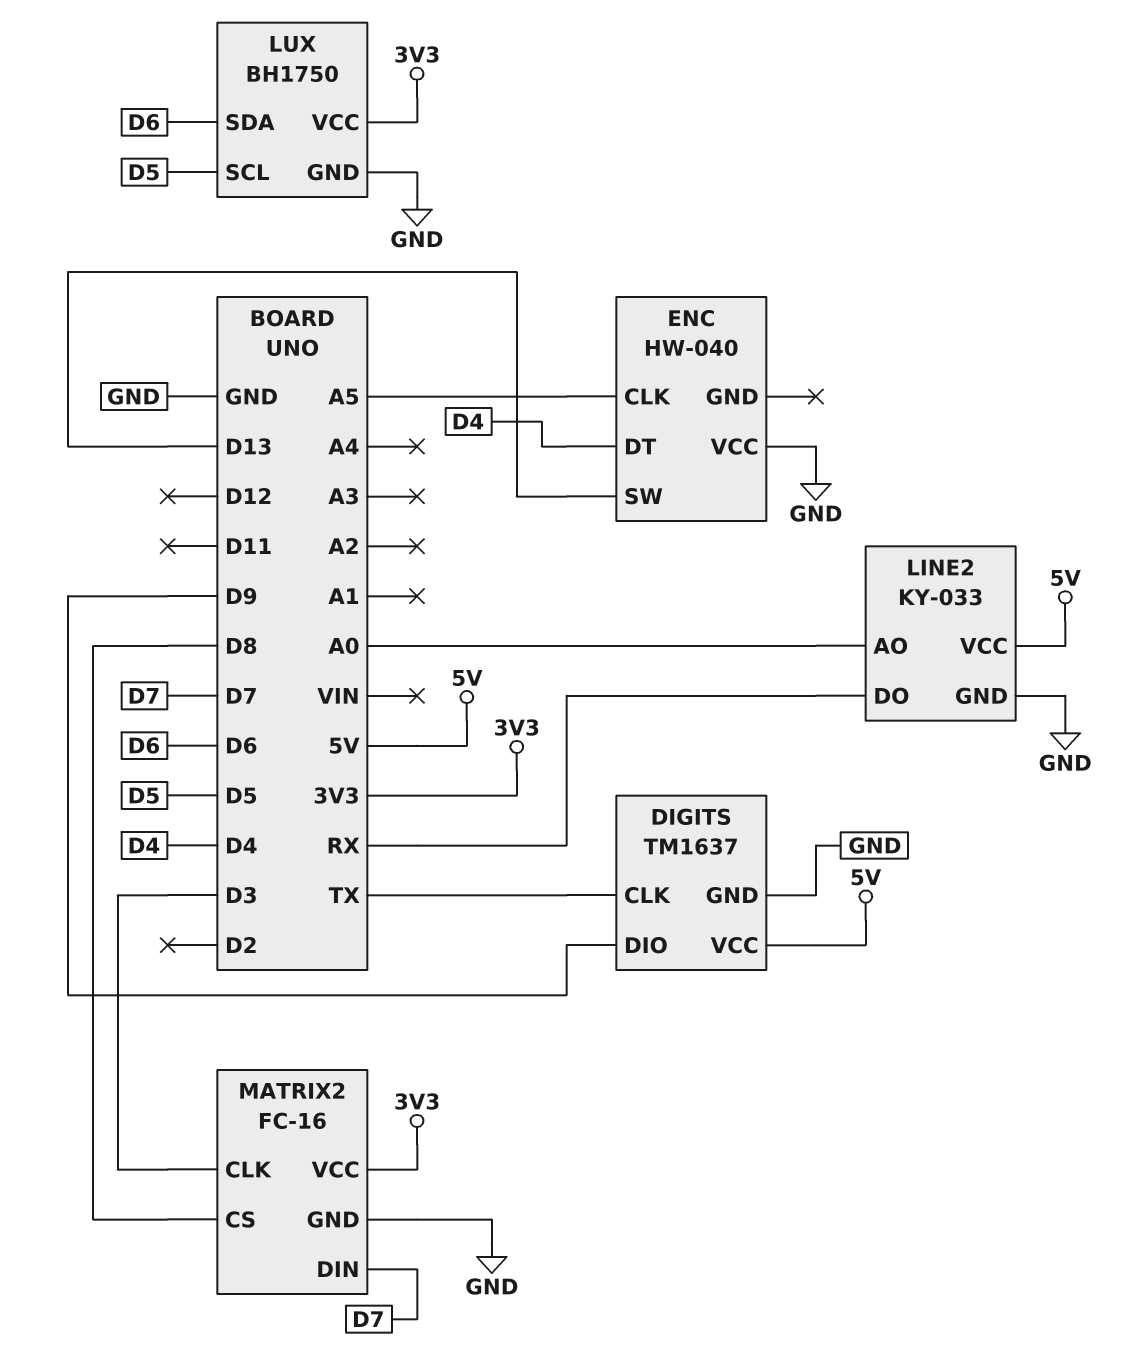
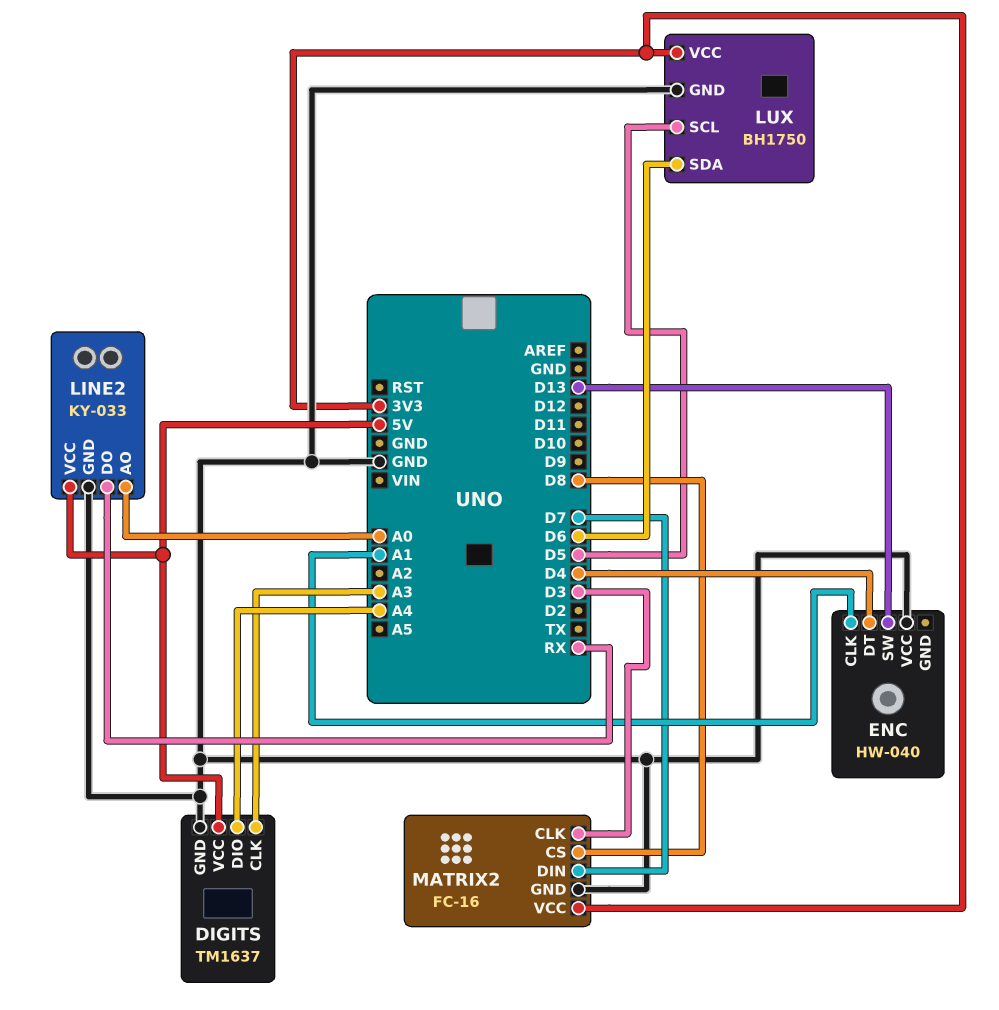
DIGITS pin CLK: TX -> A3
DIGITS pin DIO: D9 -> A4
ENC pin CLK: A5 -> A1

